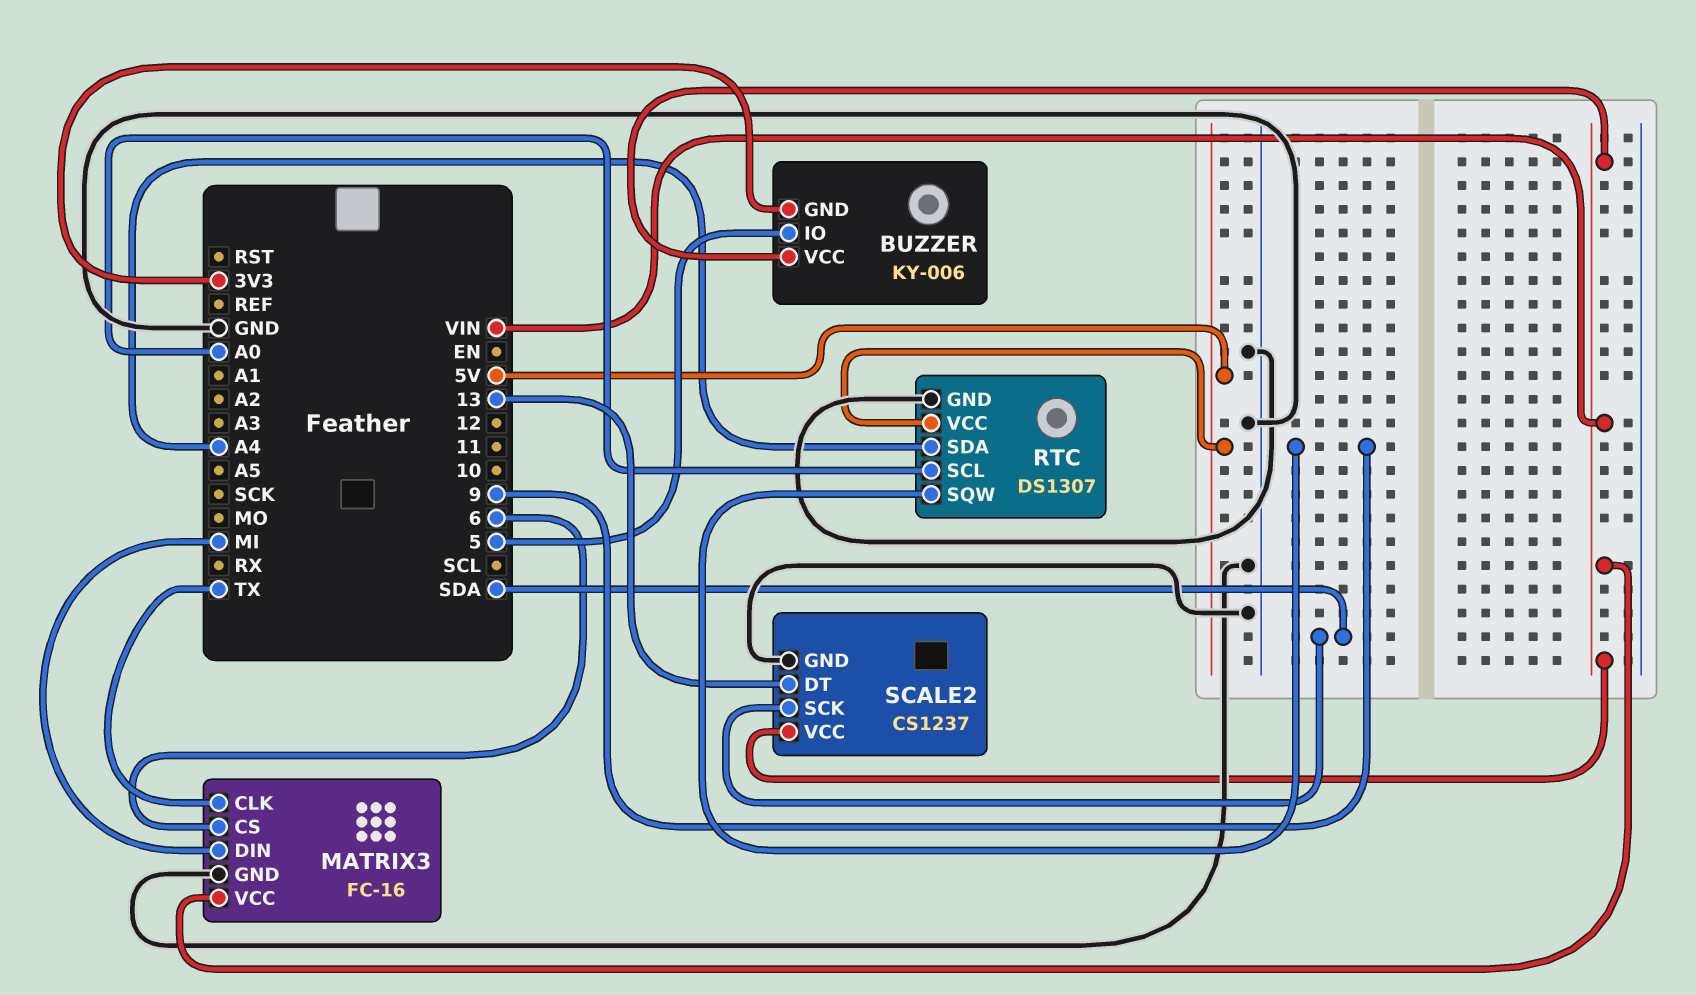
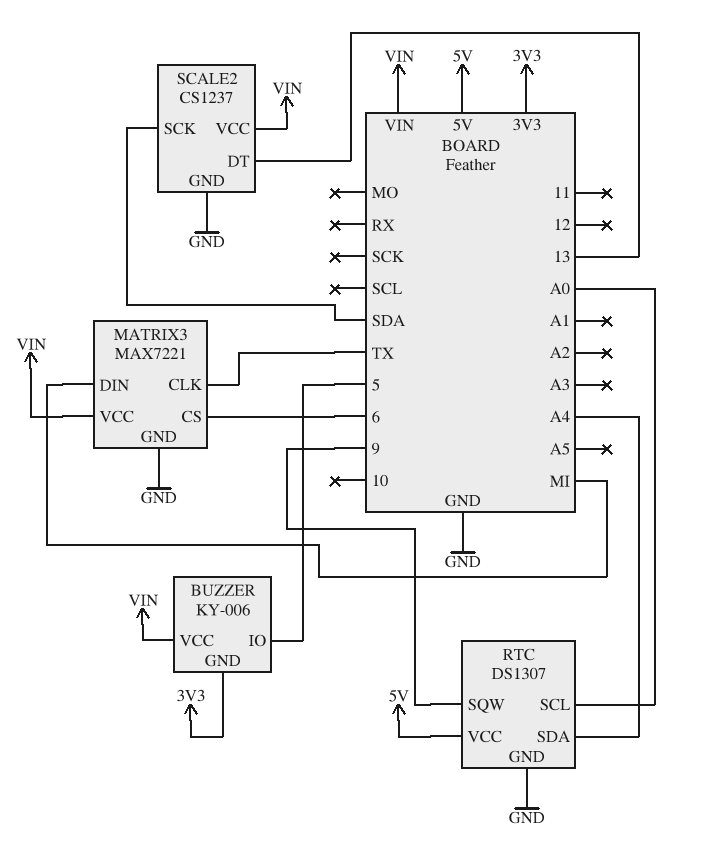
MATRIX3: FC-16 -> MAX7221

